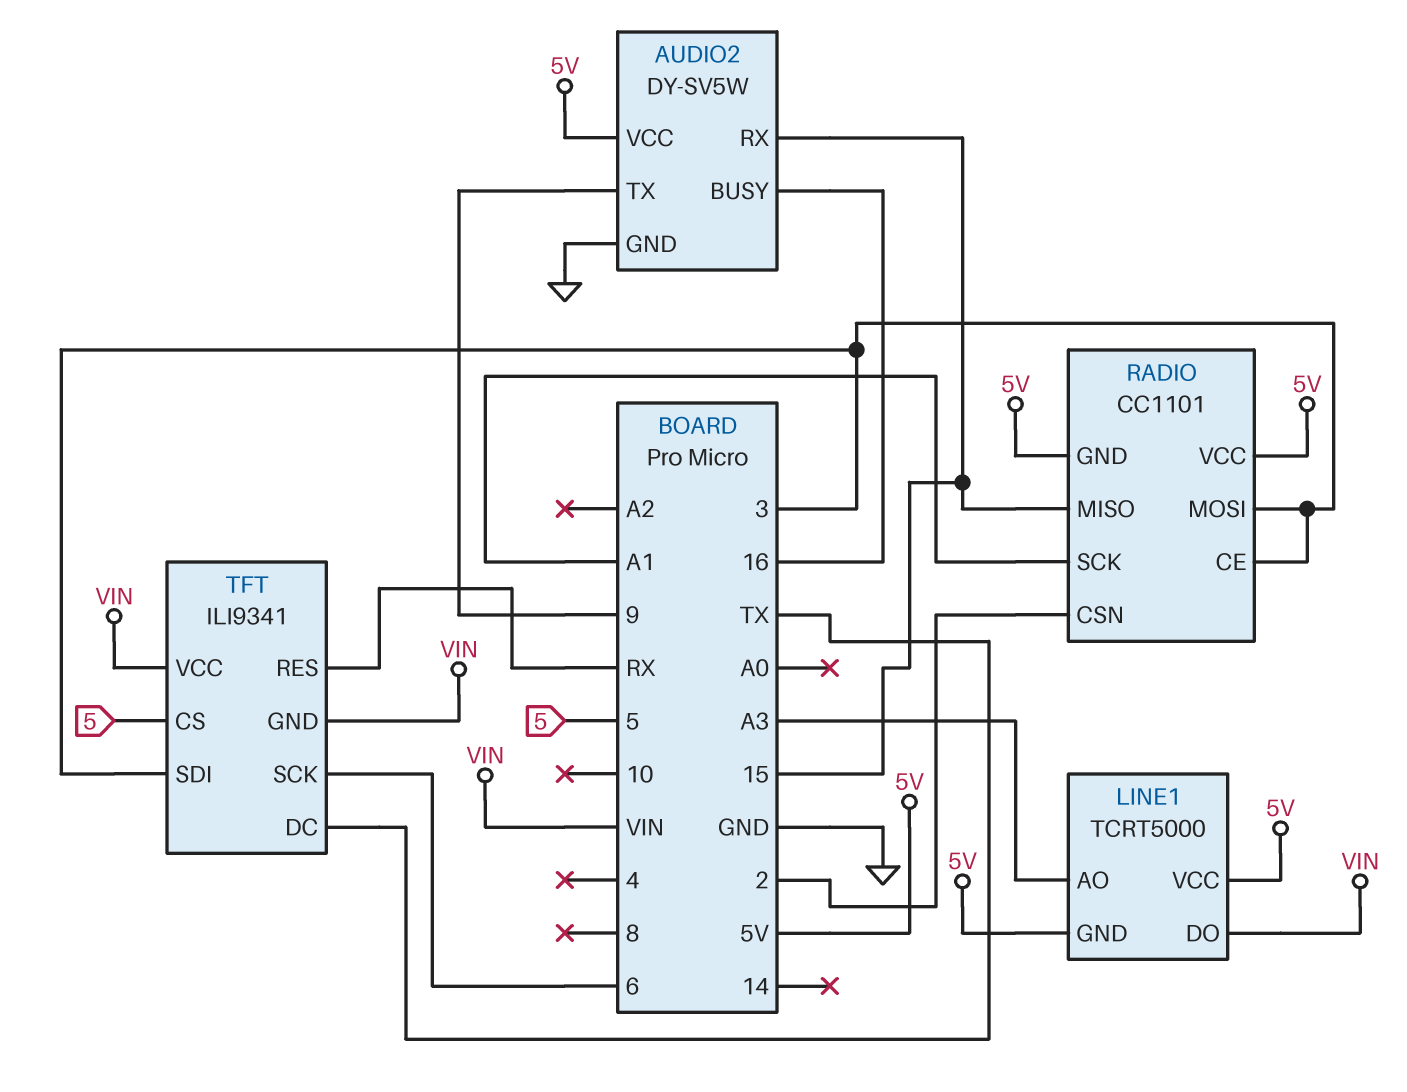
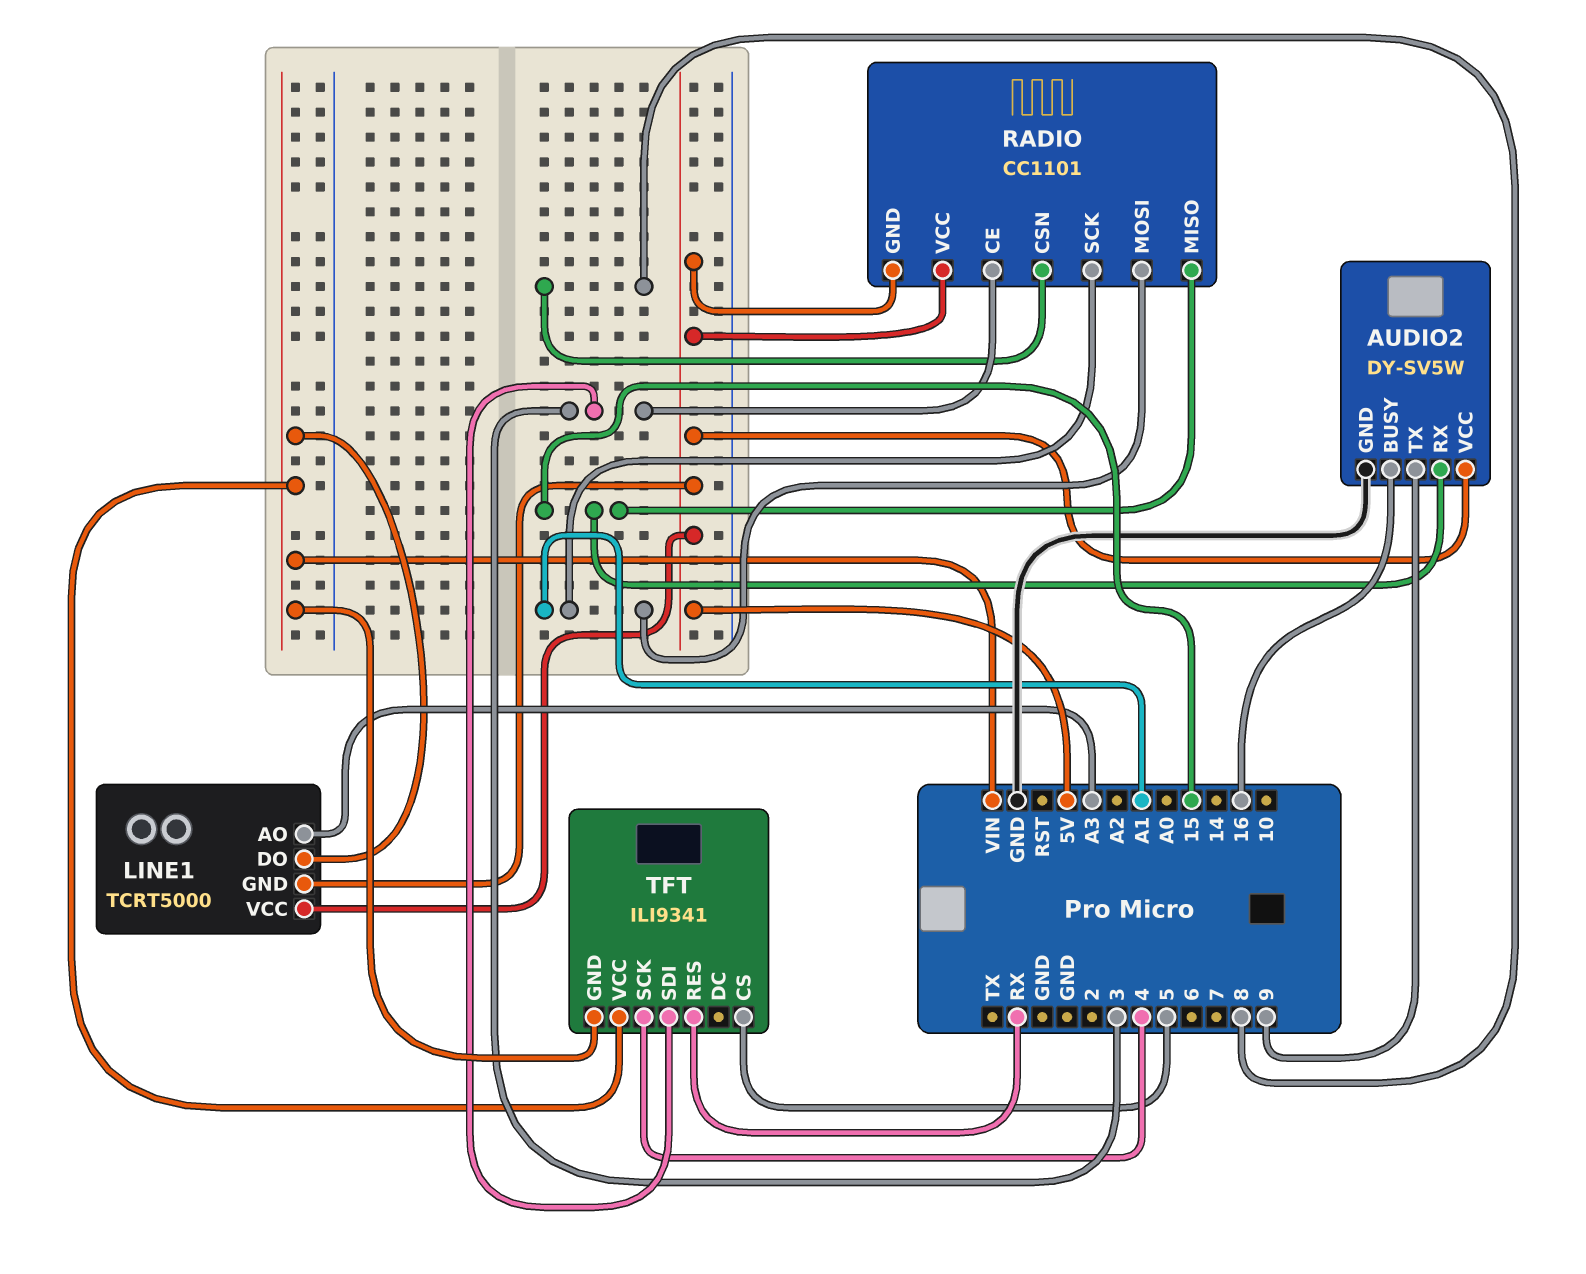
RADIO pin CSN: 2 -> 8
RADIO pin MOSI: 3 -> A1
TFT pin DC: TX -> none
TFT pin SCK: 6 -> 4

